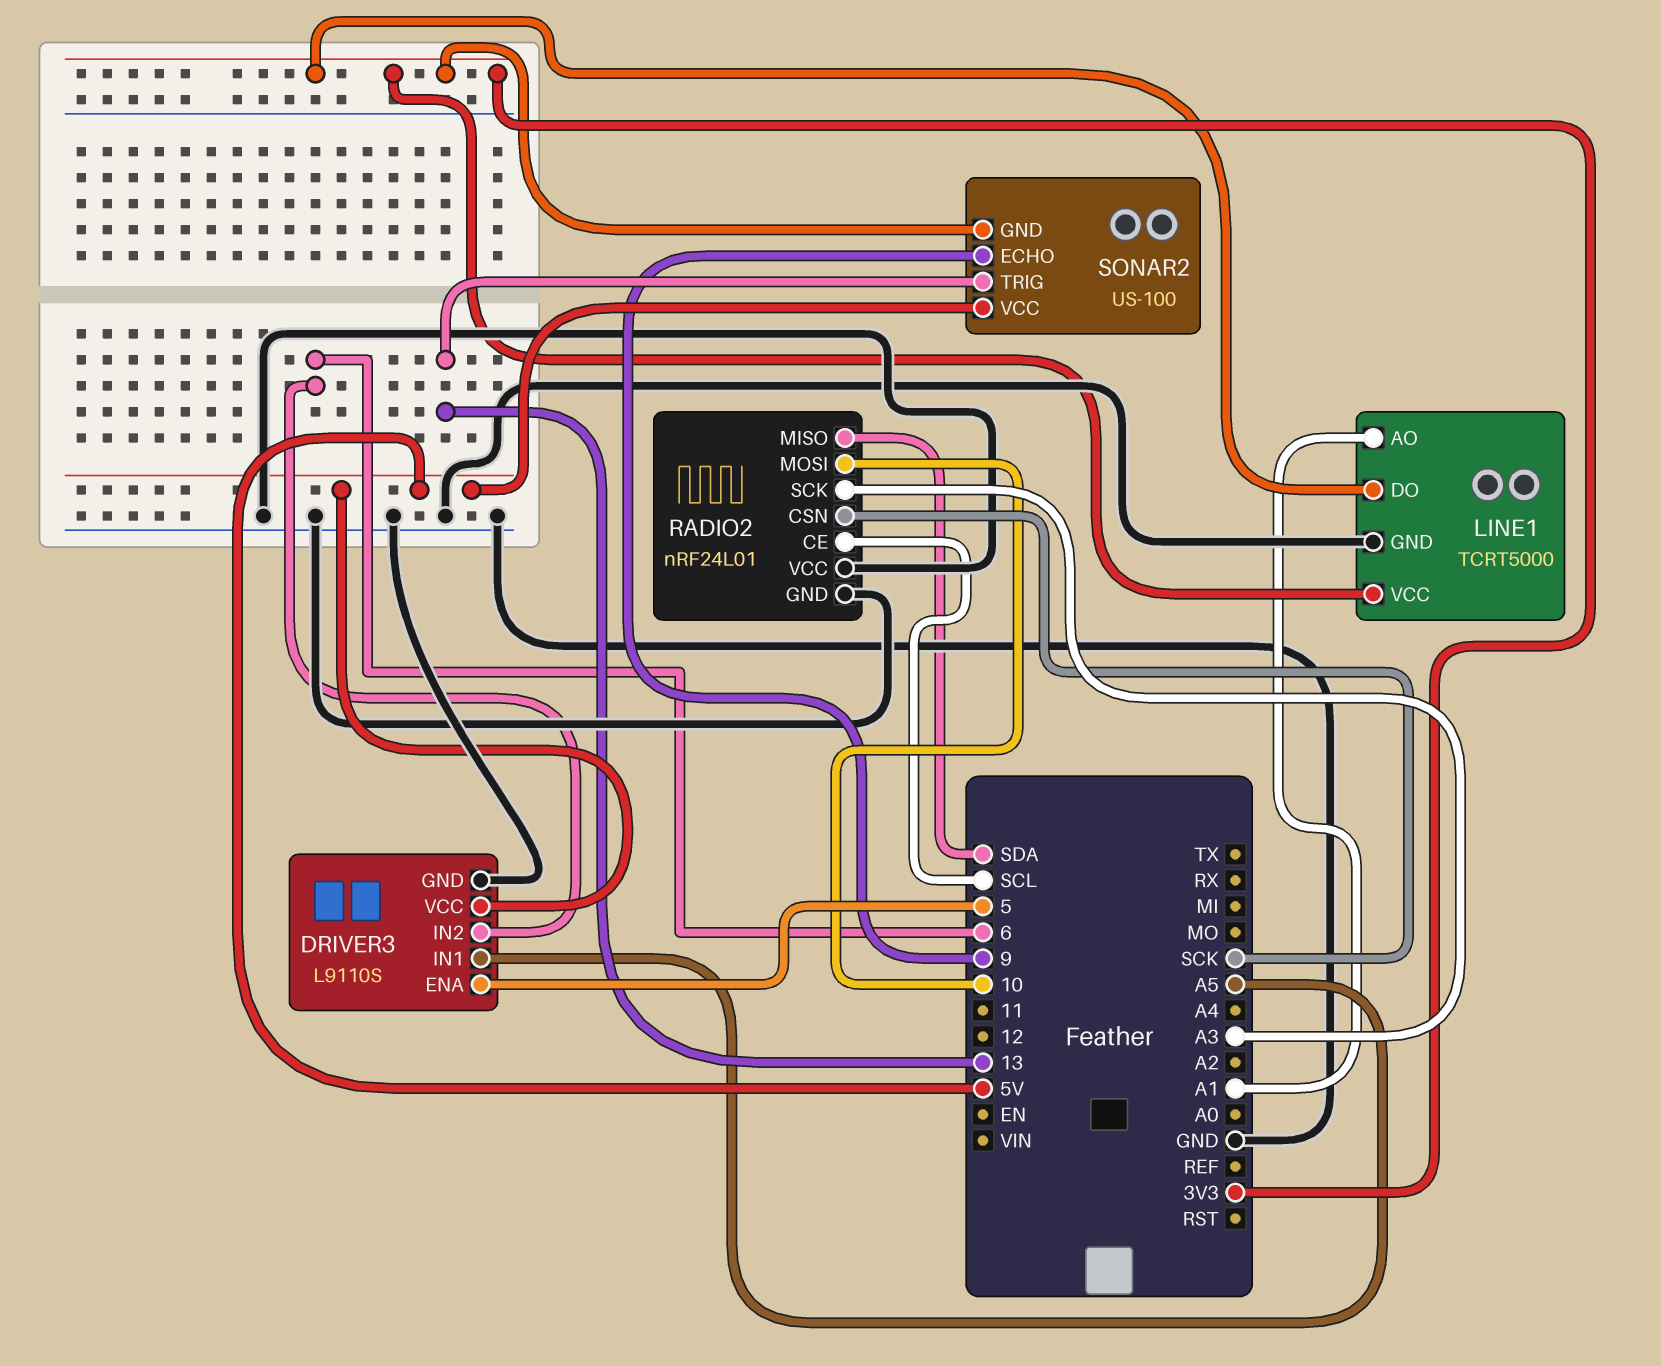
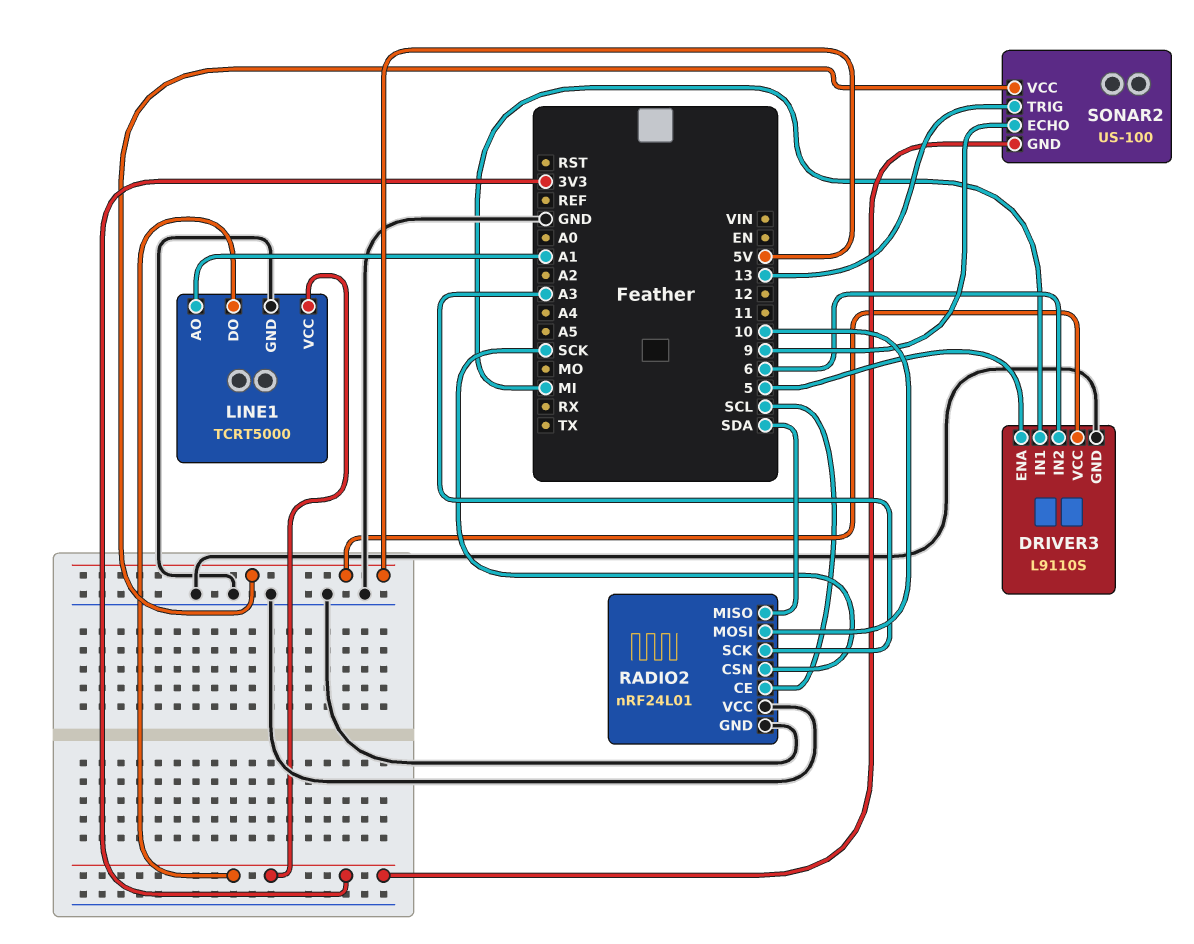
DRIVER3 pin IN1: A5 -> MI

